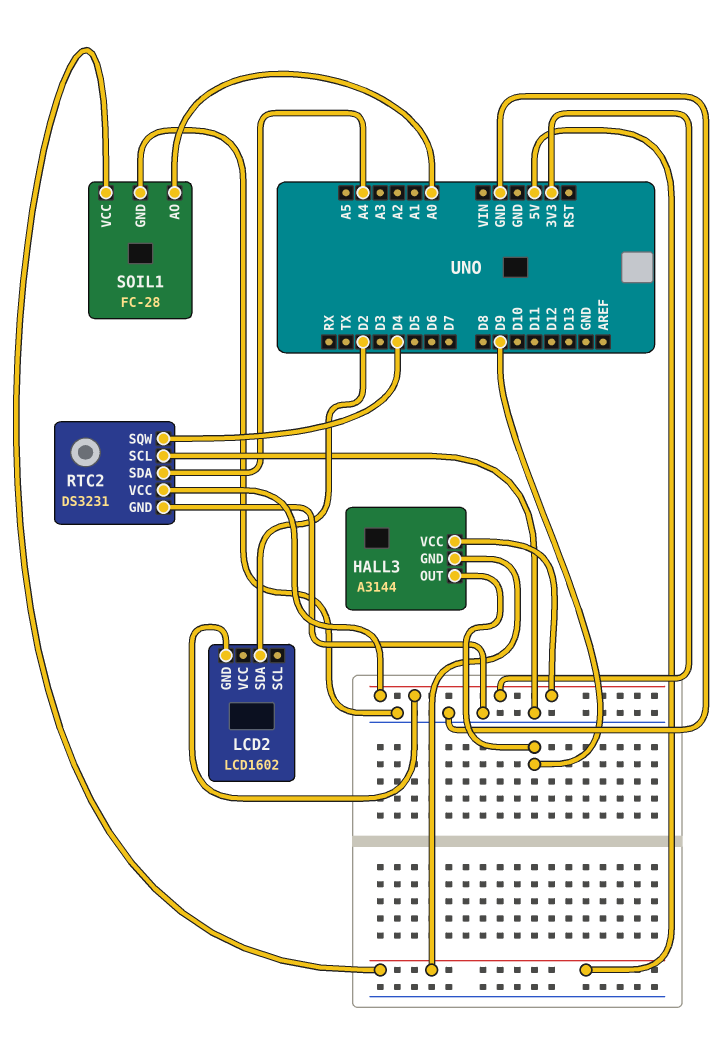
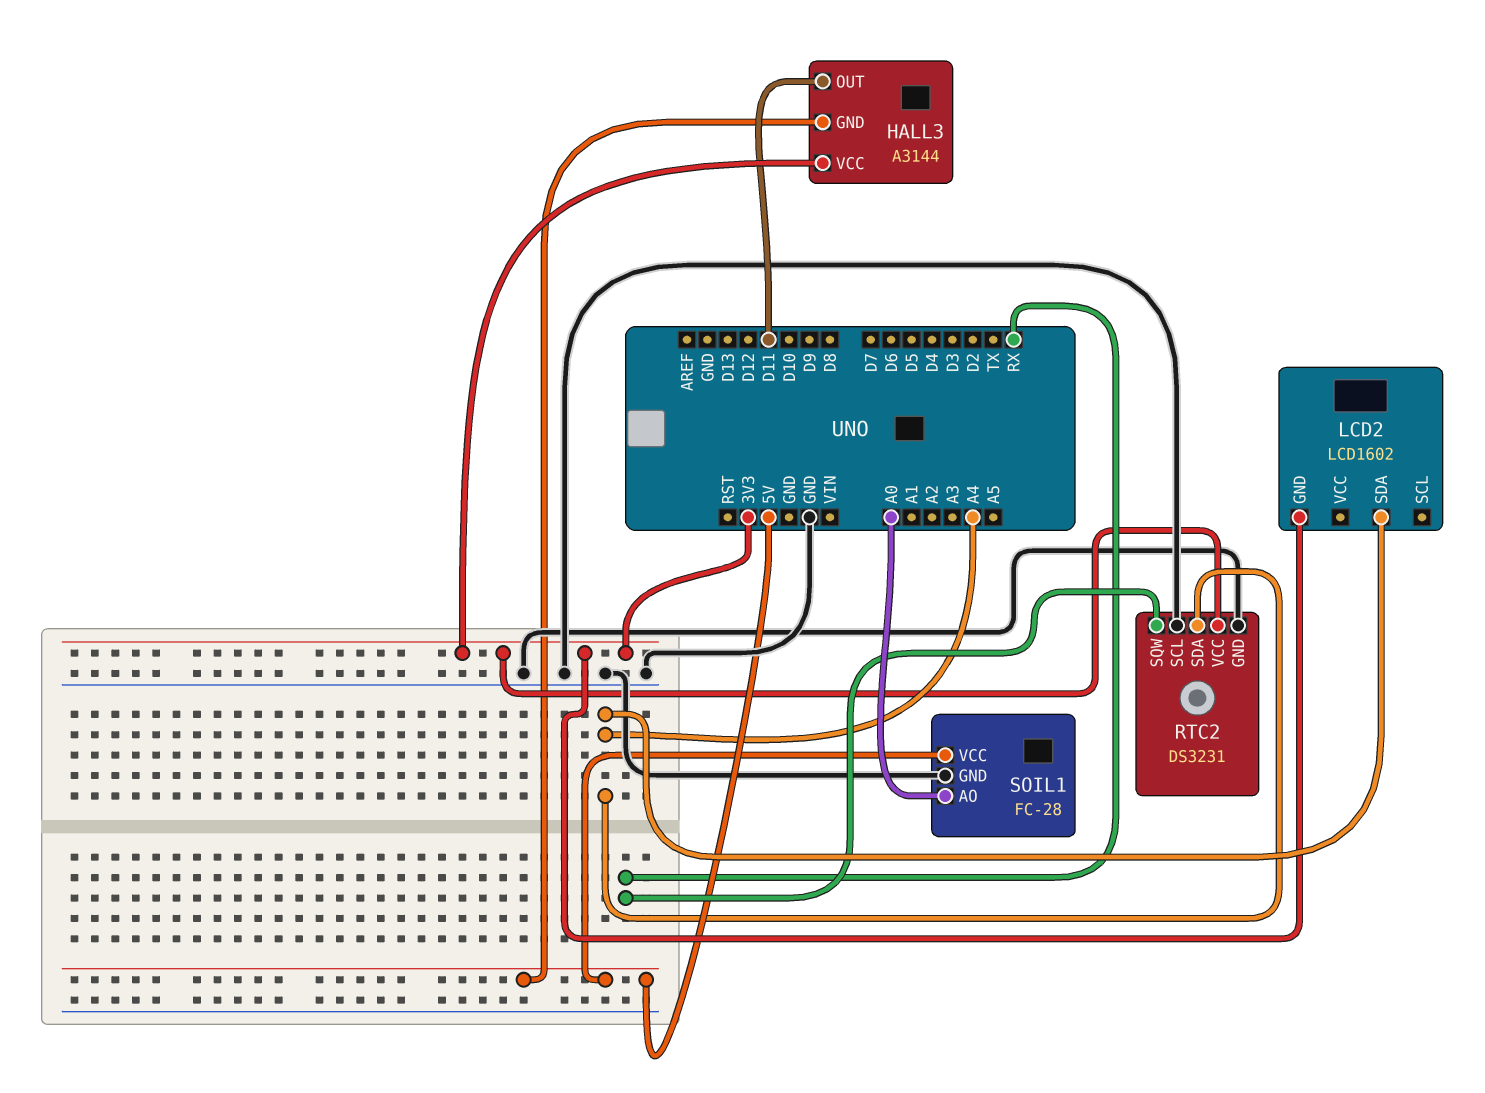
HALL3 pin OUT: D9 -> D11
LCD2 pin SDA: D2 -> A4
RTC2 pin SQW: D4 -> RX

